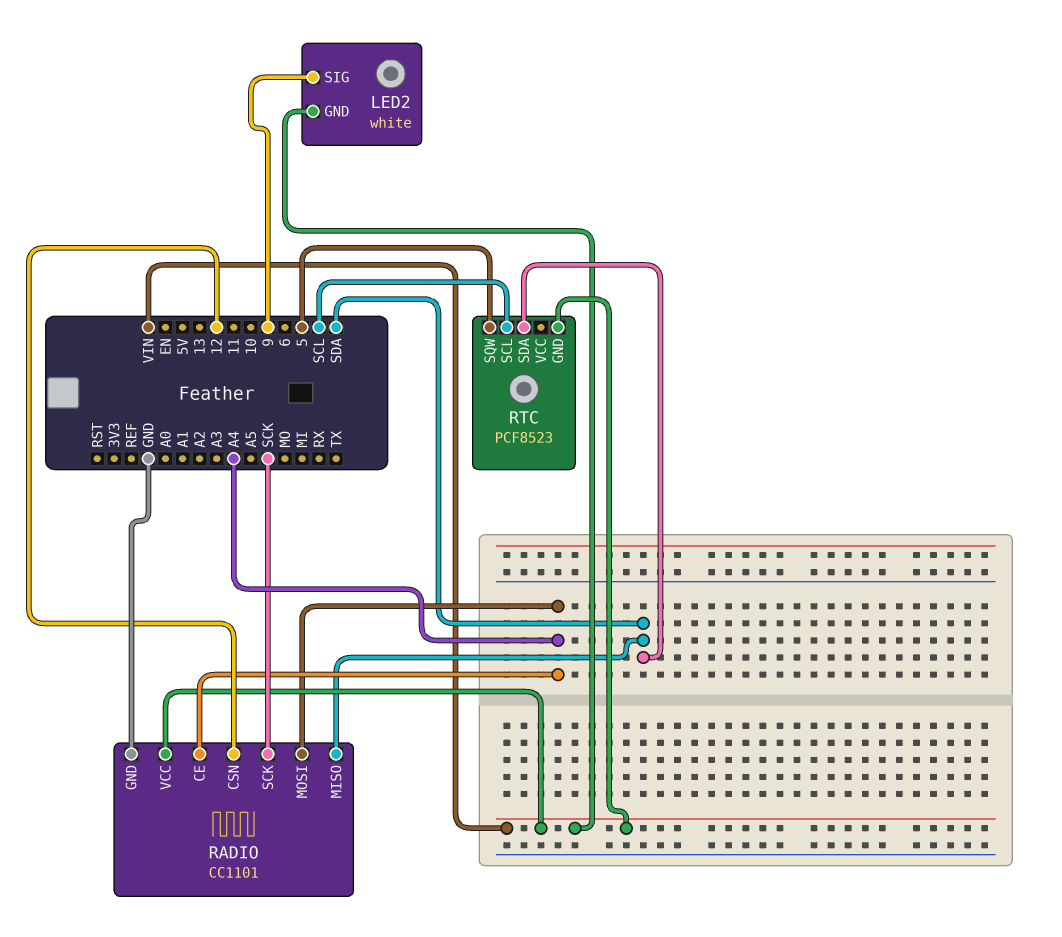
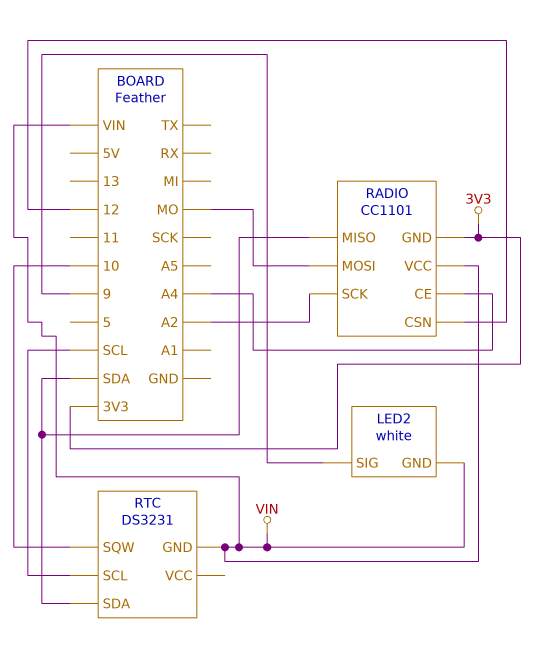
RADIO pin GND: GND -> 3V3
RADIO pin MOSI: A4 -> MO
RADIO pin SCK: SCK -> A2
RTC: PCF8523 -> DS3231
RTC pin SQW: 5 -> 10

